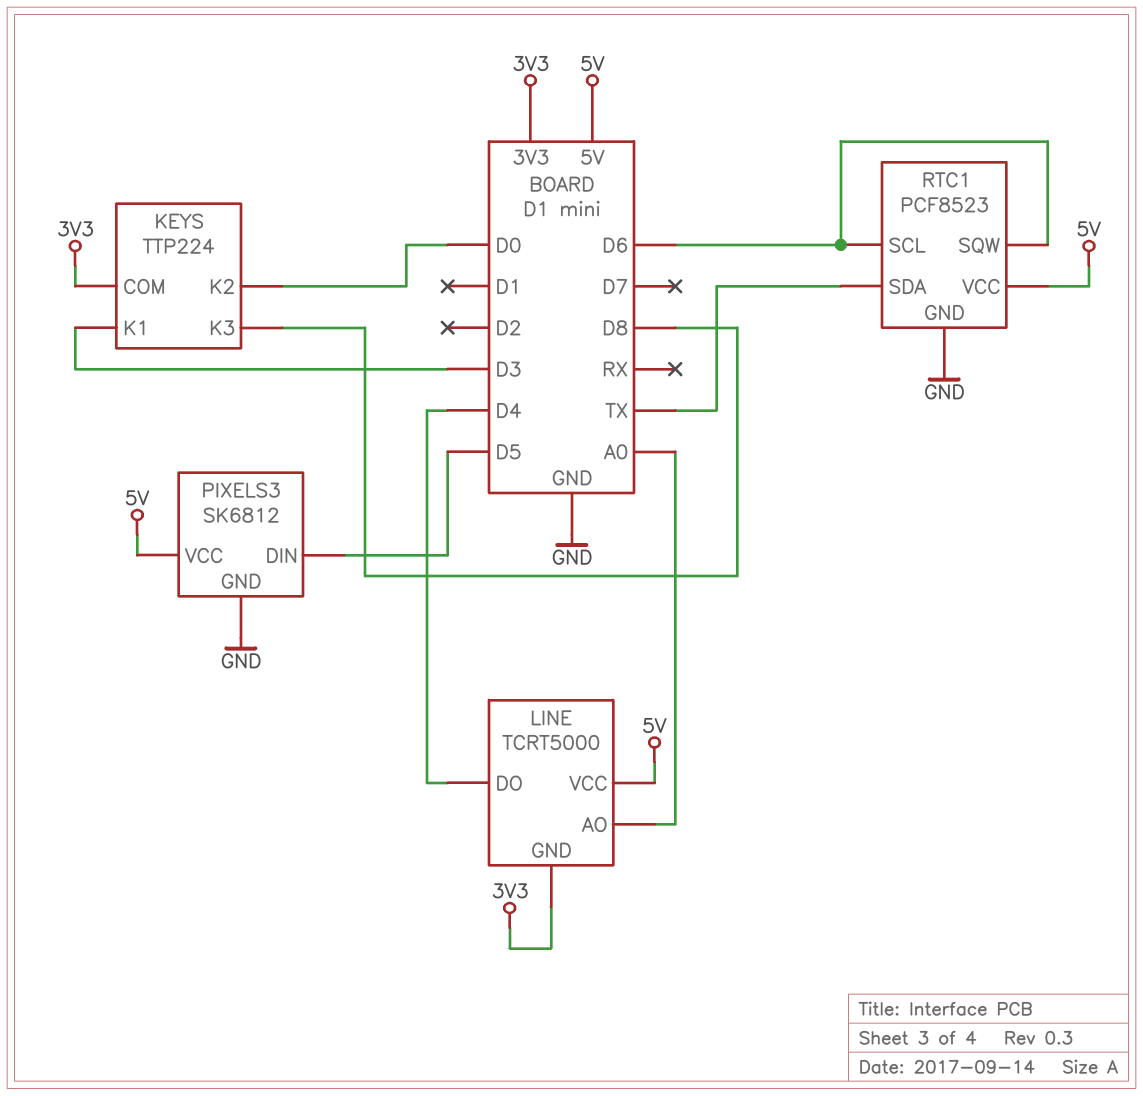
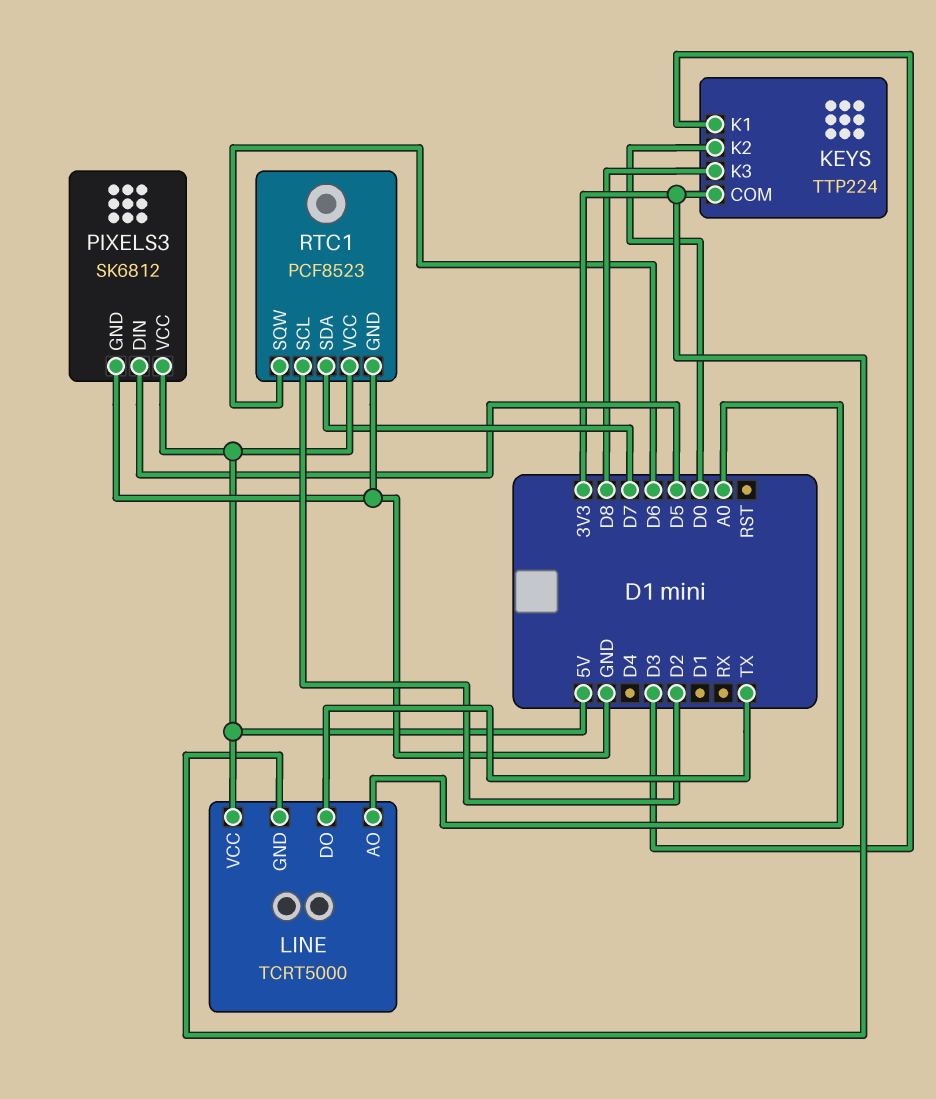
LINE pin DO: D4 -> TX
RTC1 pin SCL: D6 -> D2
RTC1 pin SDA: TX -> D7

